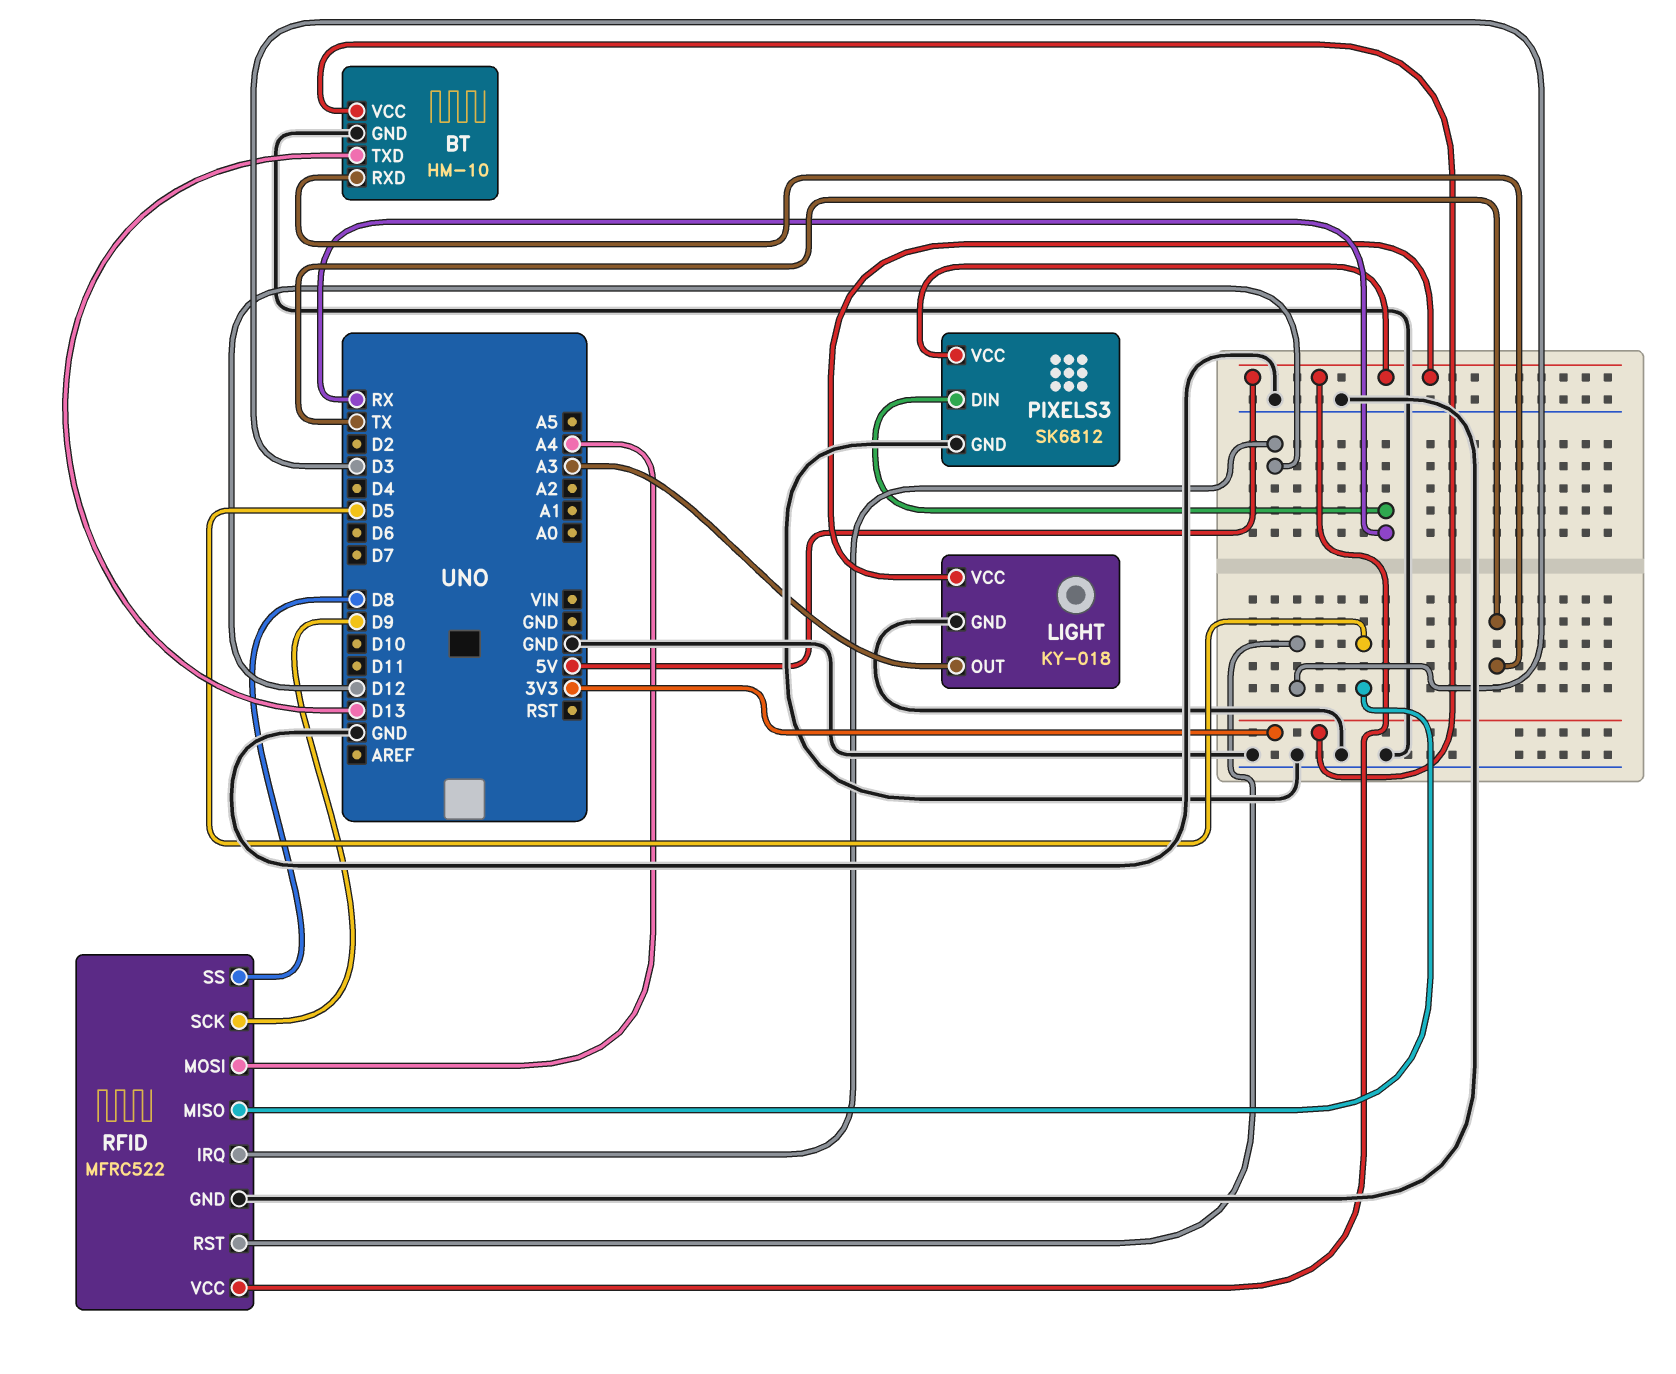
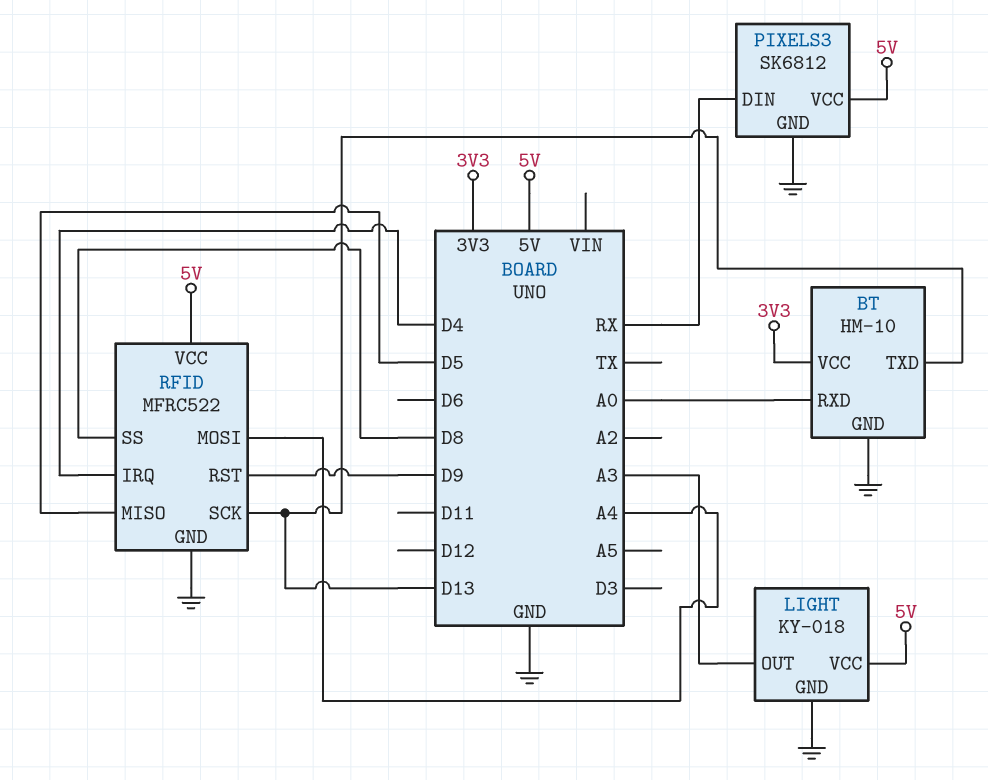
BT pin RXD: TX -> A0
RFID pin IRQ: D12 -> D4
RFID pin RST: D3 -> D9
RFID pin SCK: D9 -> D13

